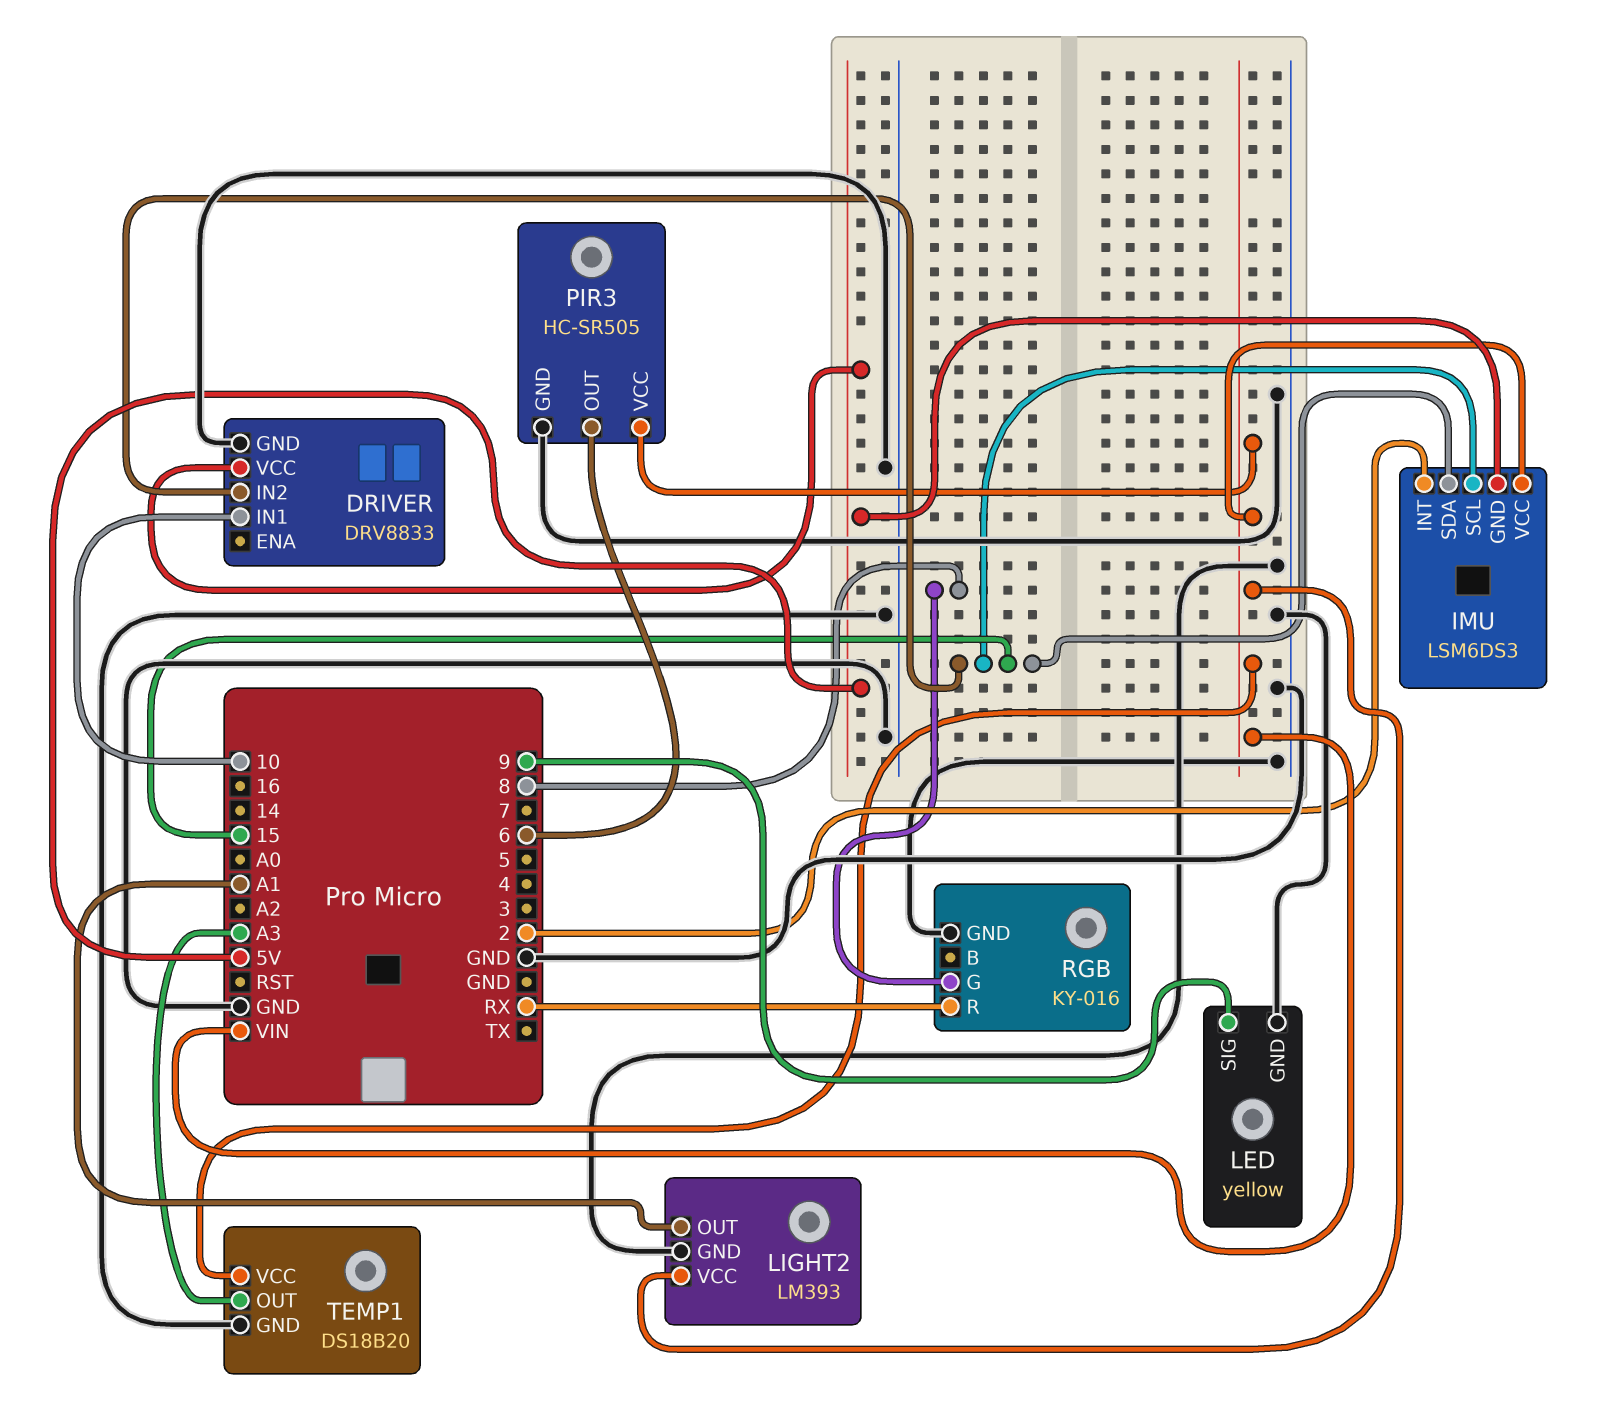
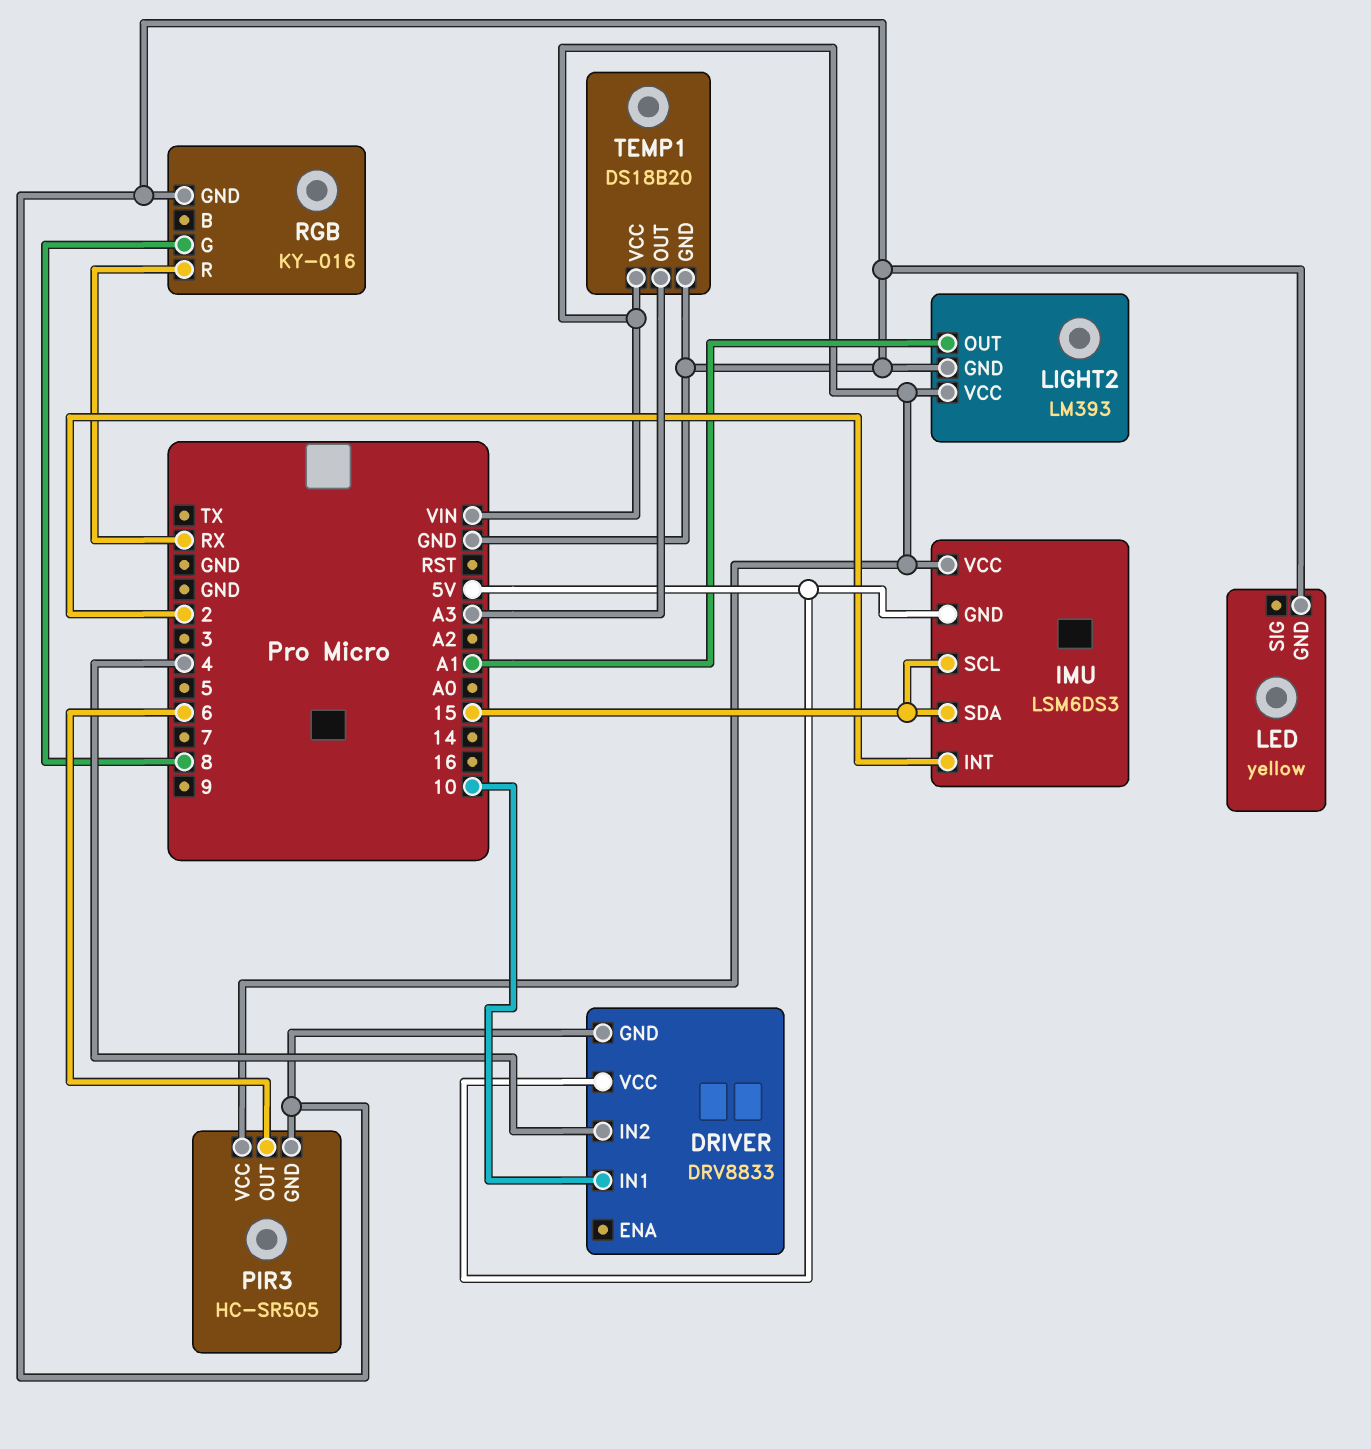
DRIVER pin IN2: 15 -> 4
LED pin SIG: 9 -> none

